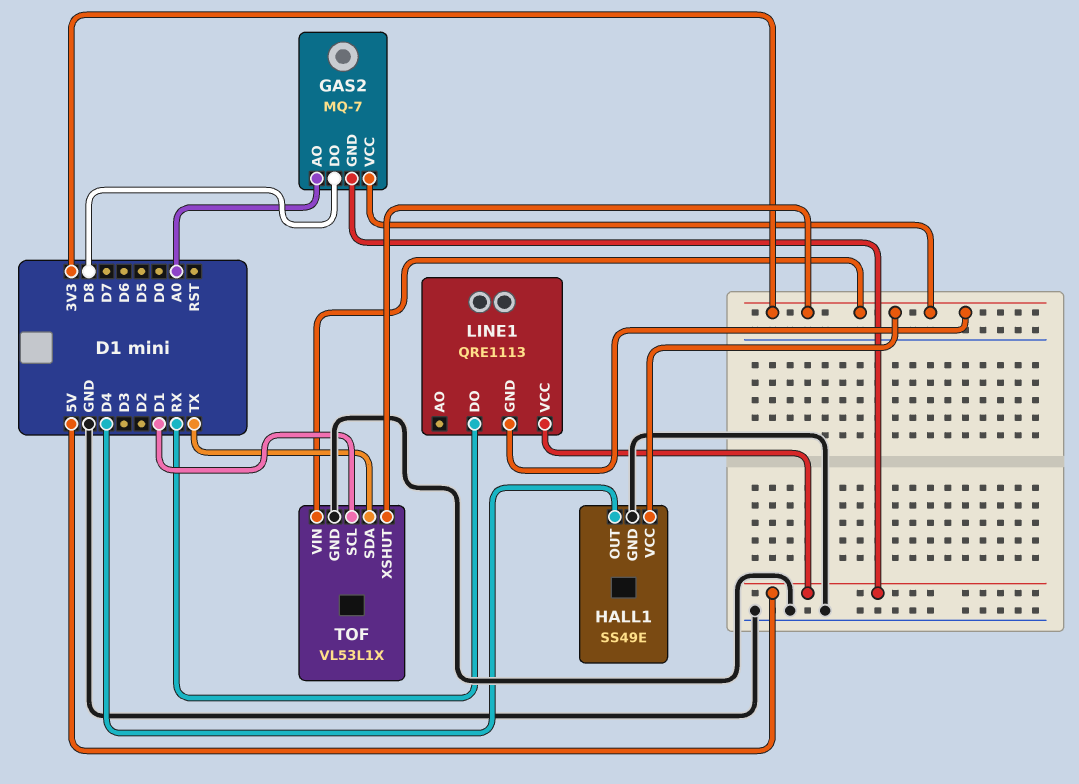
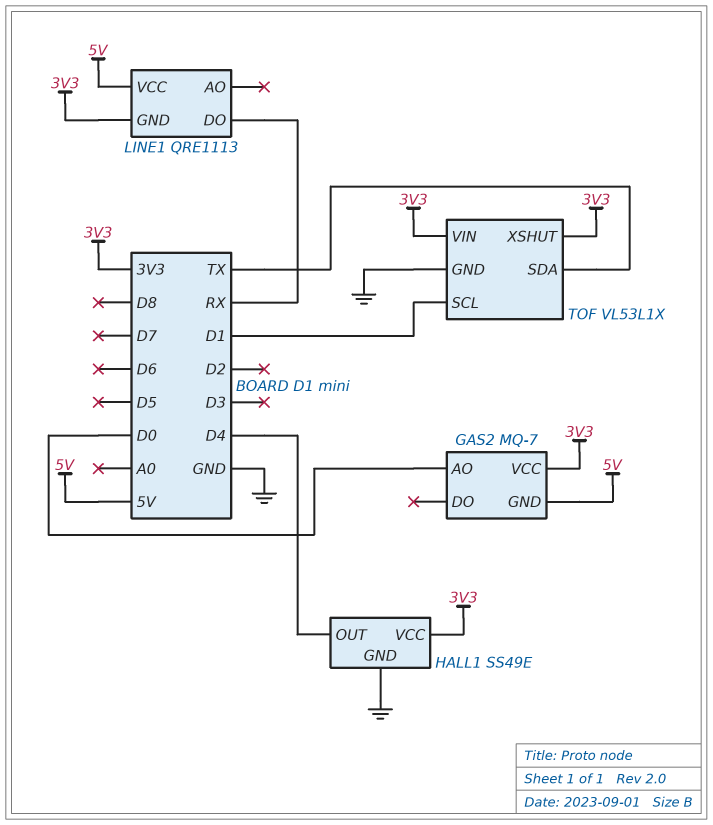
GAS2 pin AO: A0 -> D0
GAS2 pin DO: D8 -> none

